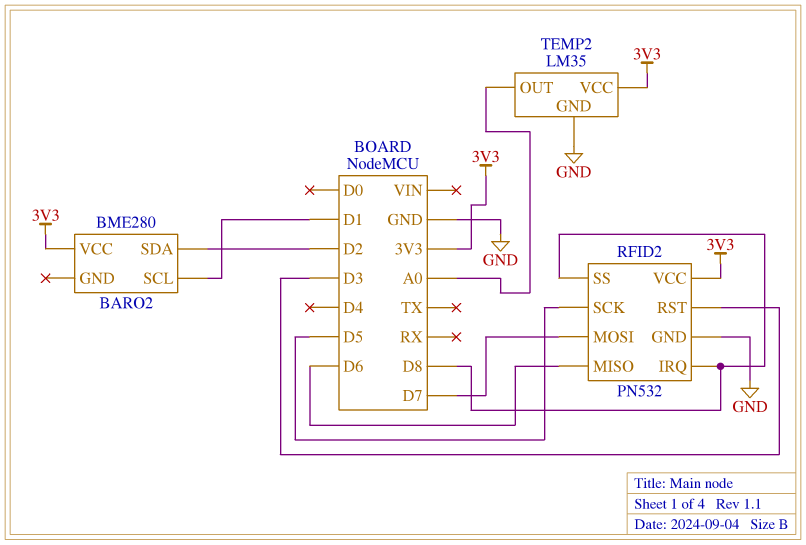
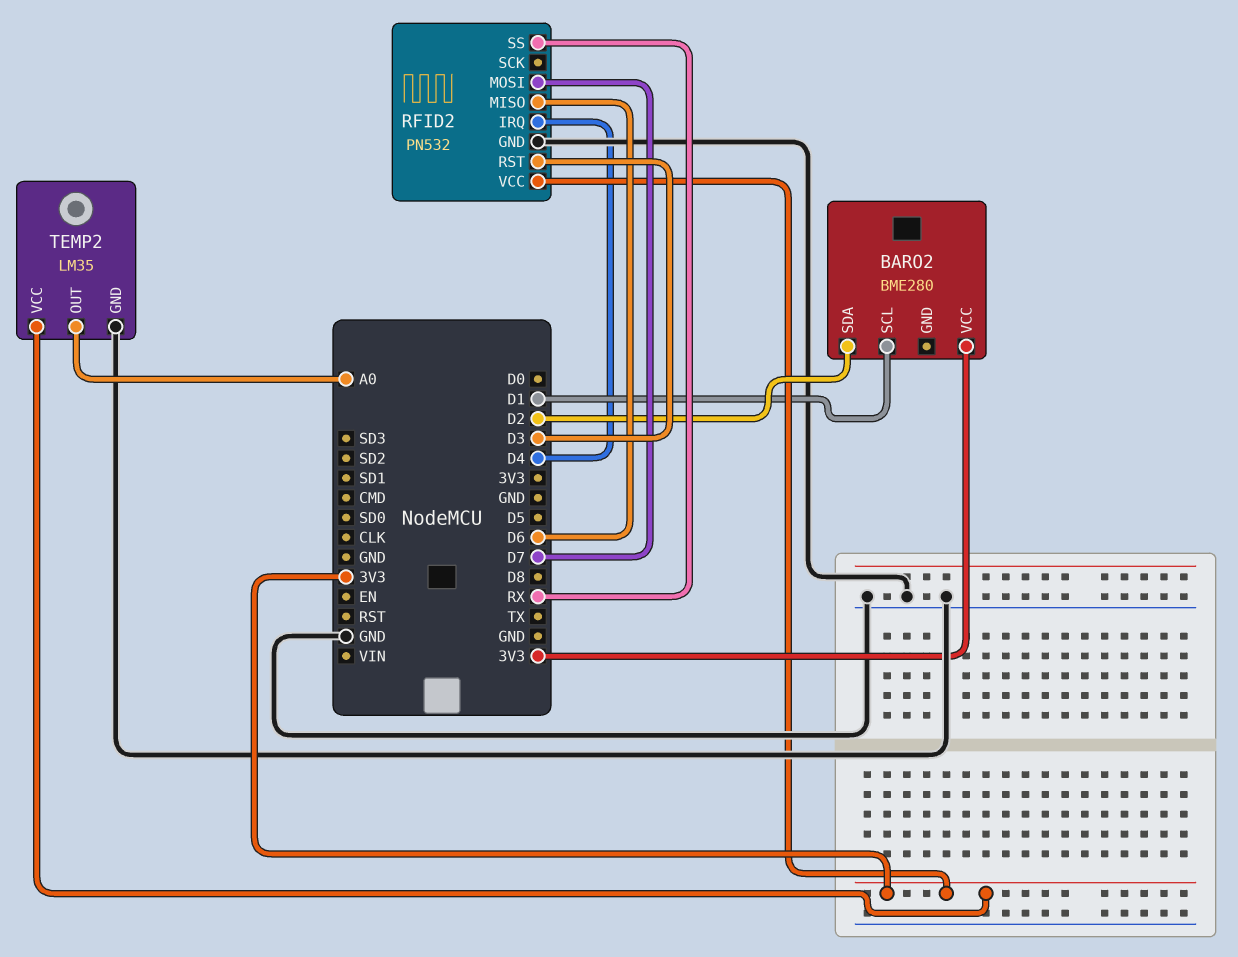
RFID2 pin IRQ: D8 -> D4
RFID2 pin SCK: D5 -> none
RFID2 pin SS: D8 -> RX

